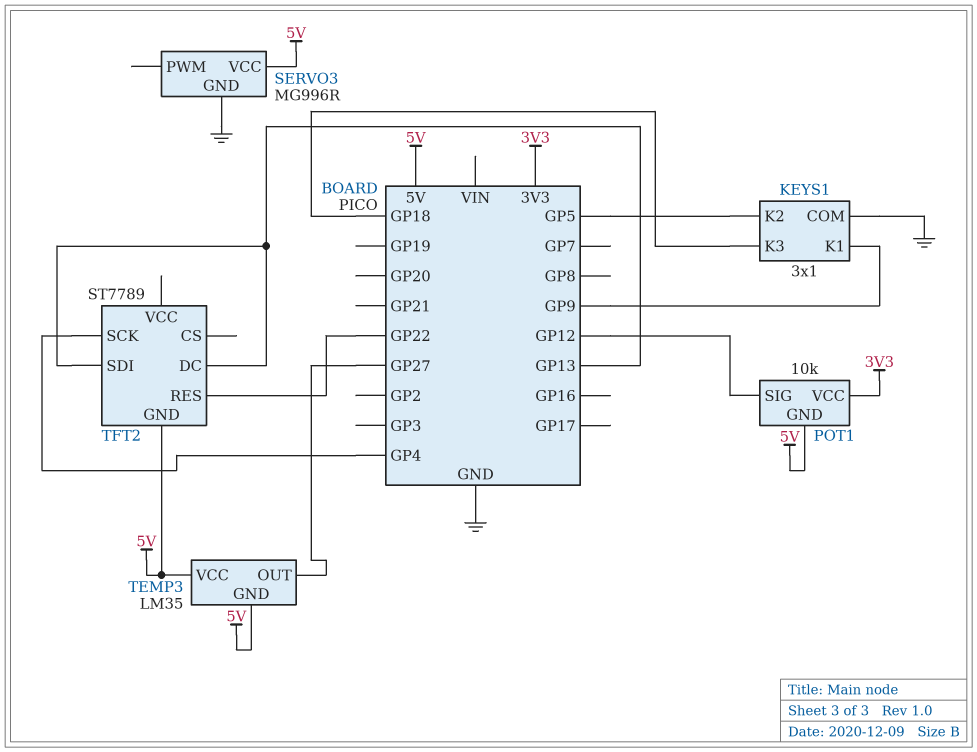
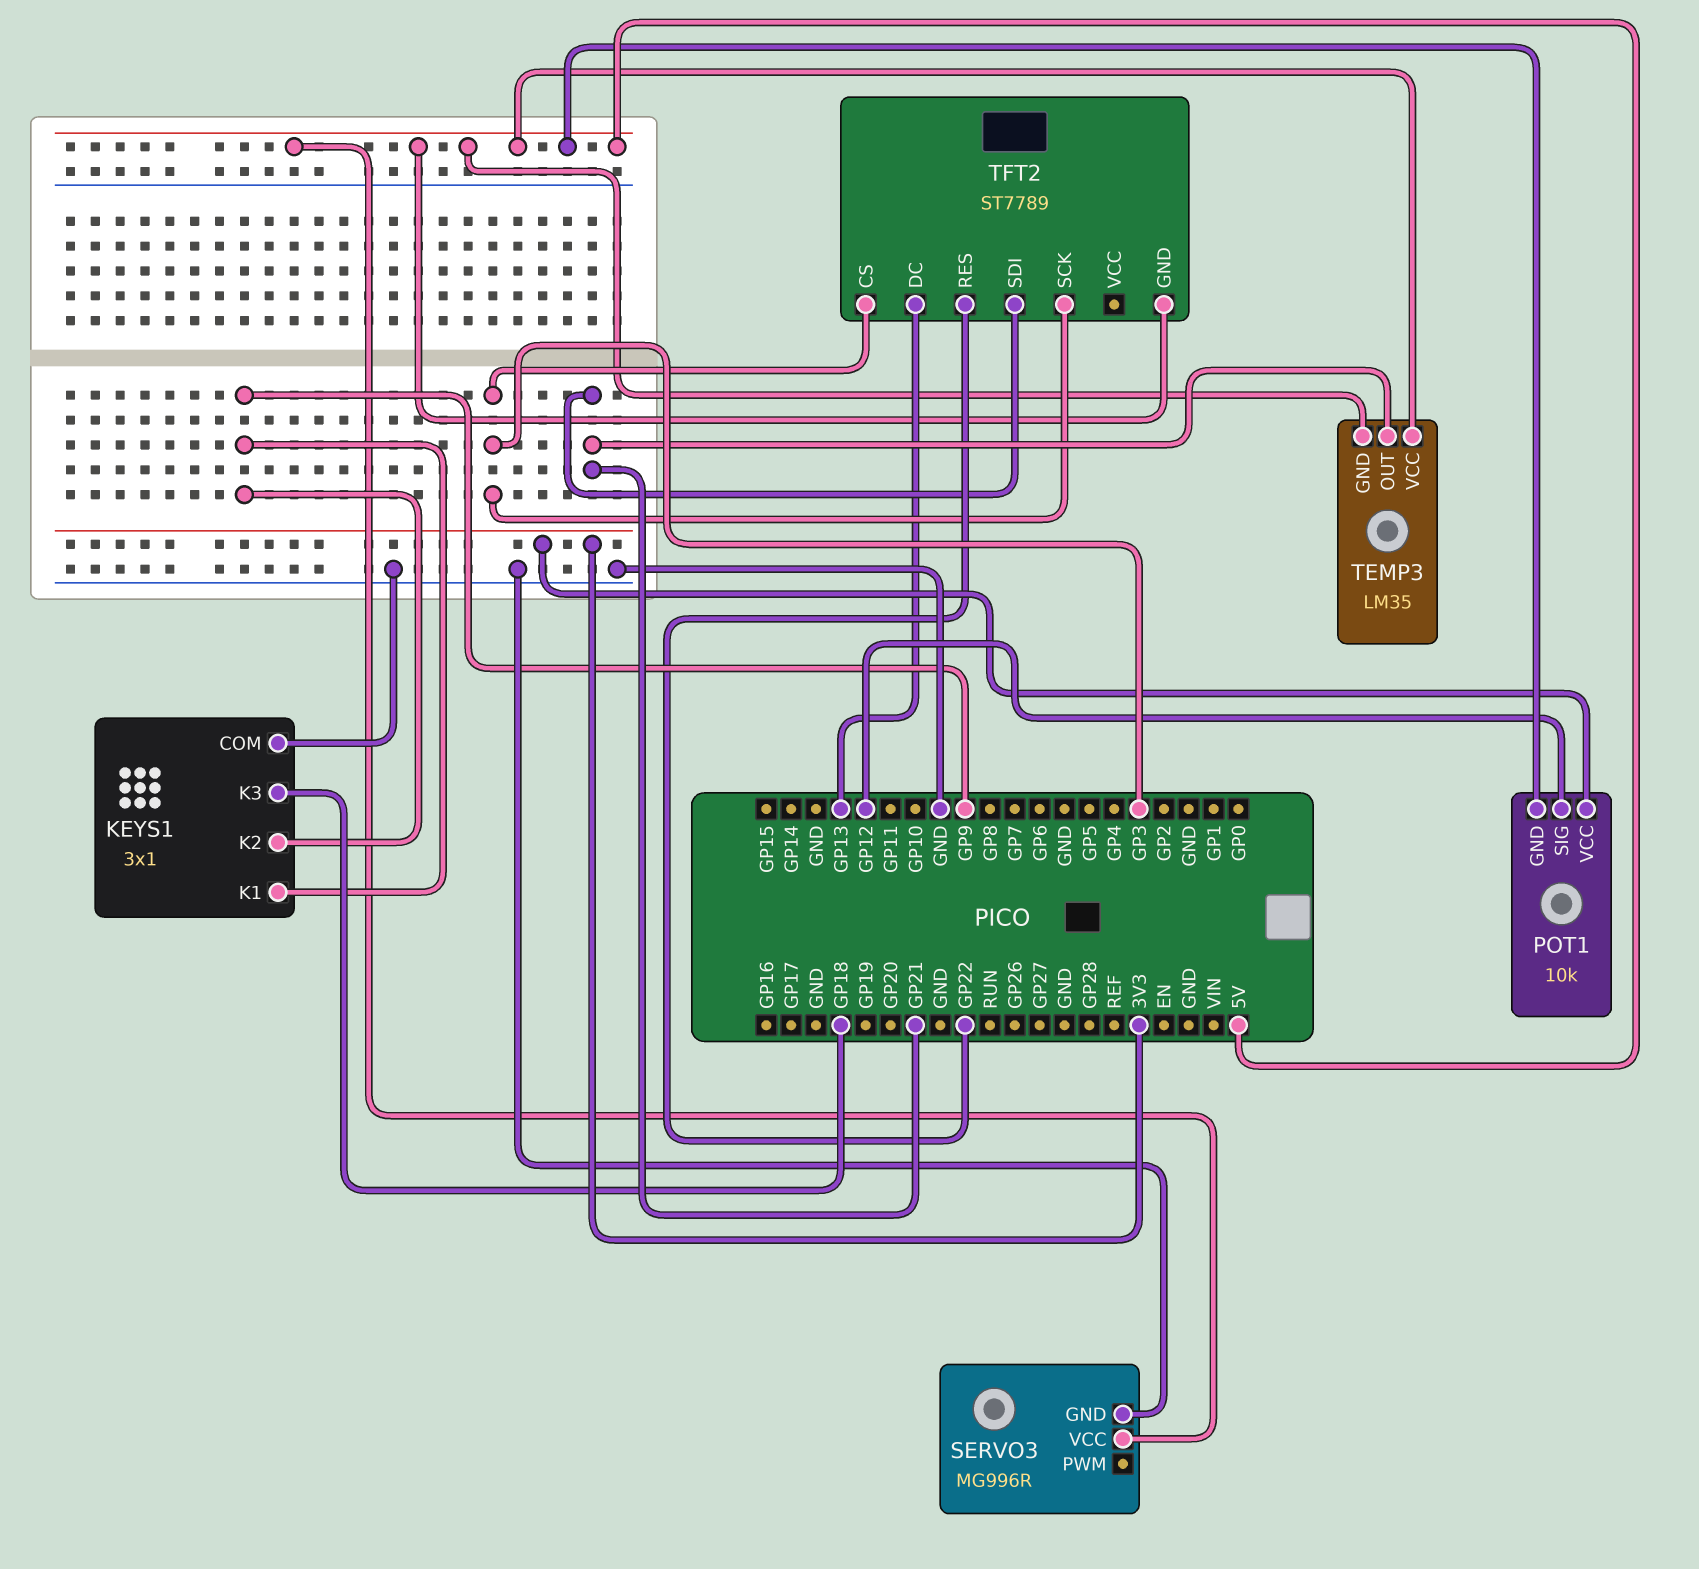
KEYS1 pin K2: GP5 -> GP9
TEMP3 pin OUT: GP27 -> GP21
TFT2 pin CS: none -> GP3
TFT2 pin SCK: GP4 -> GP3
TFT2 pin SDI: GP13 -> GP21

